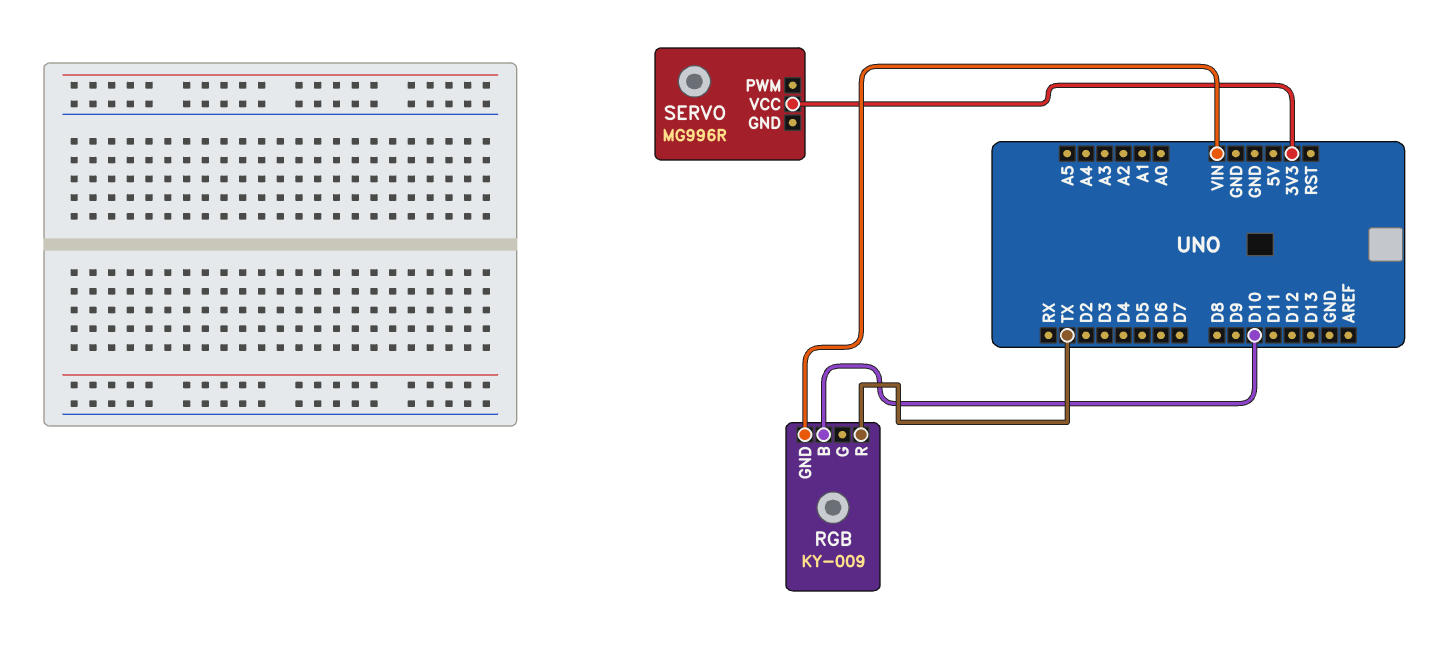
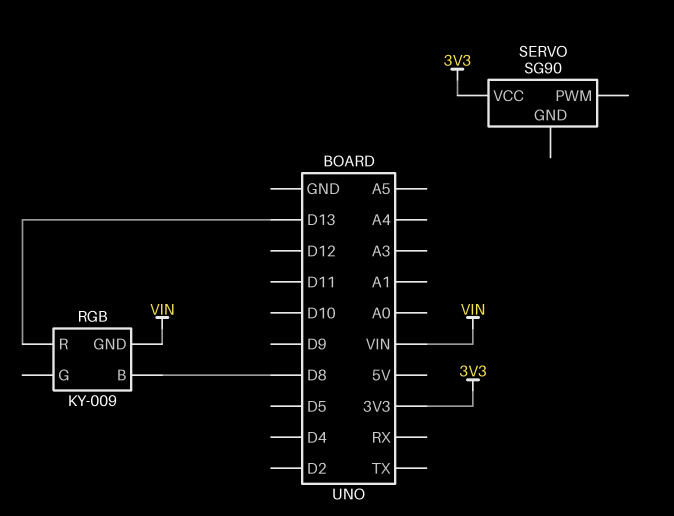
RGB pin B: D10 -> D8
RGB pin R: TX -> D13
SERVO: MG996R -> SG90

